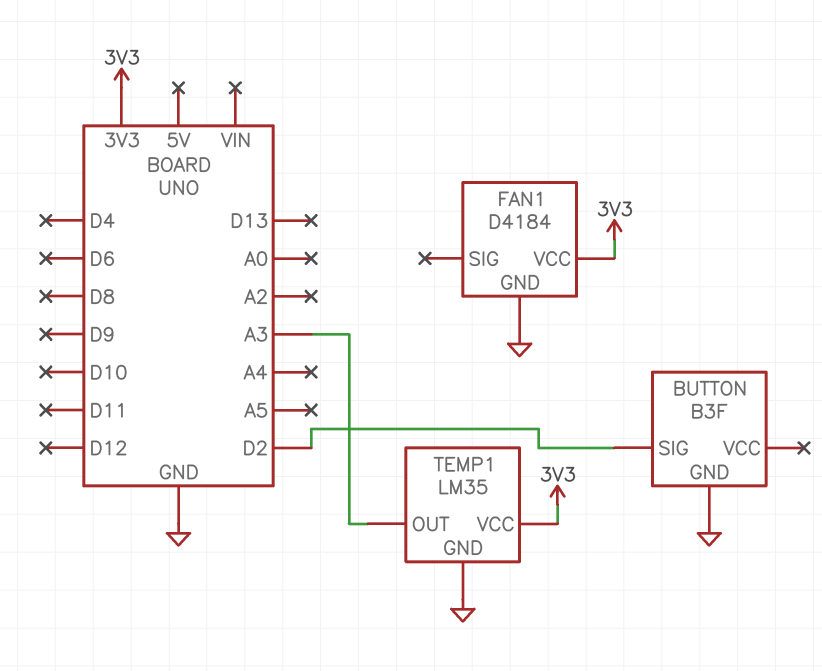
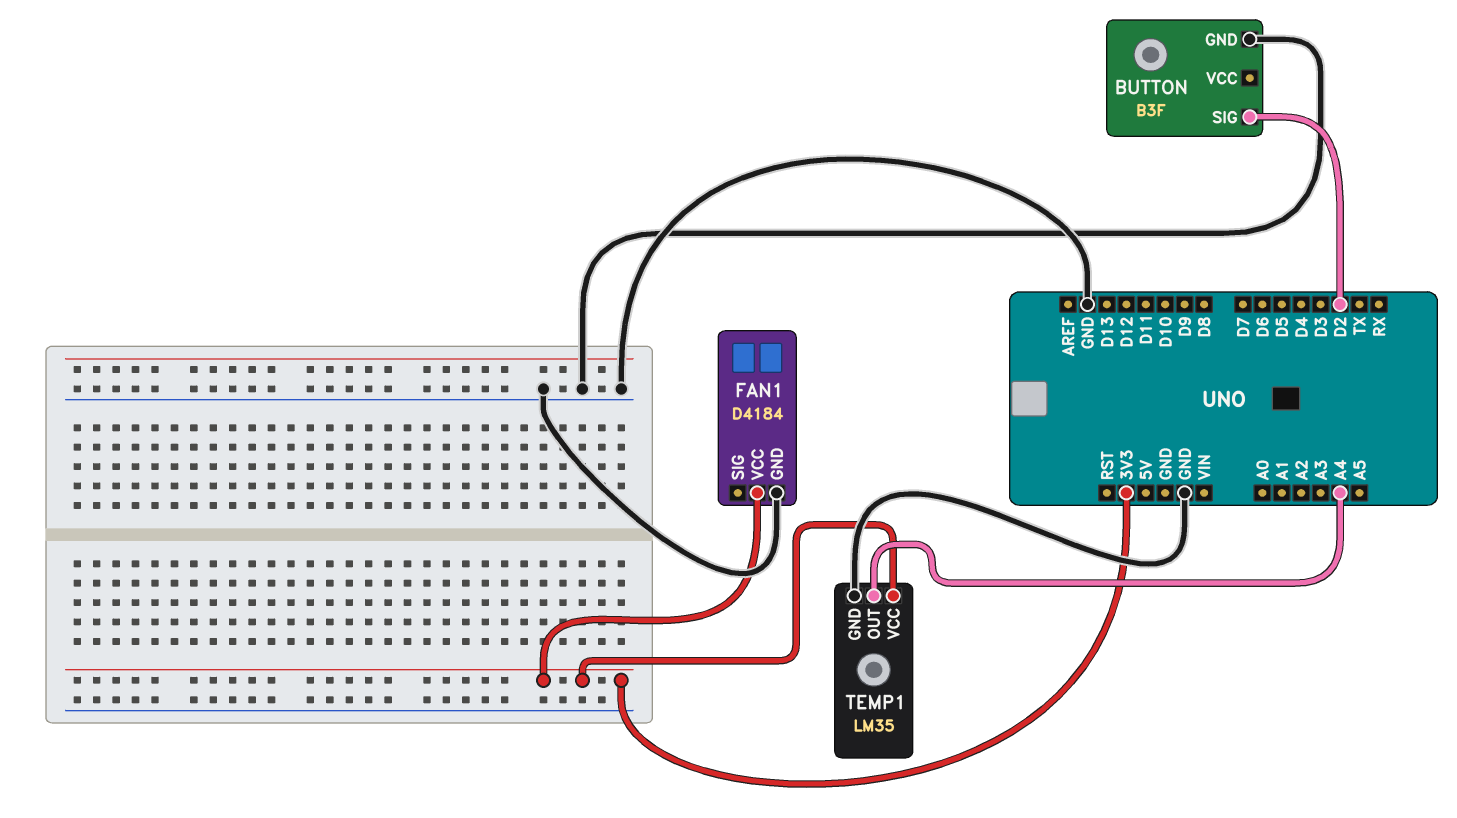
TEMP1 pin OUT: A3 -> A4

